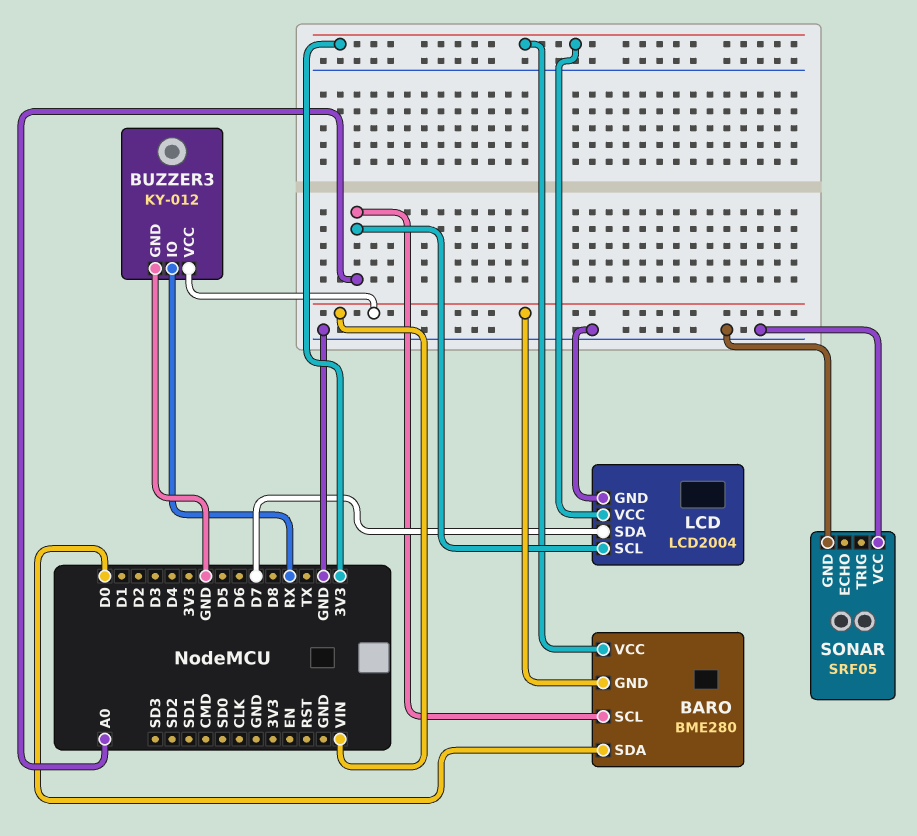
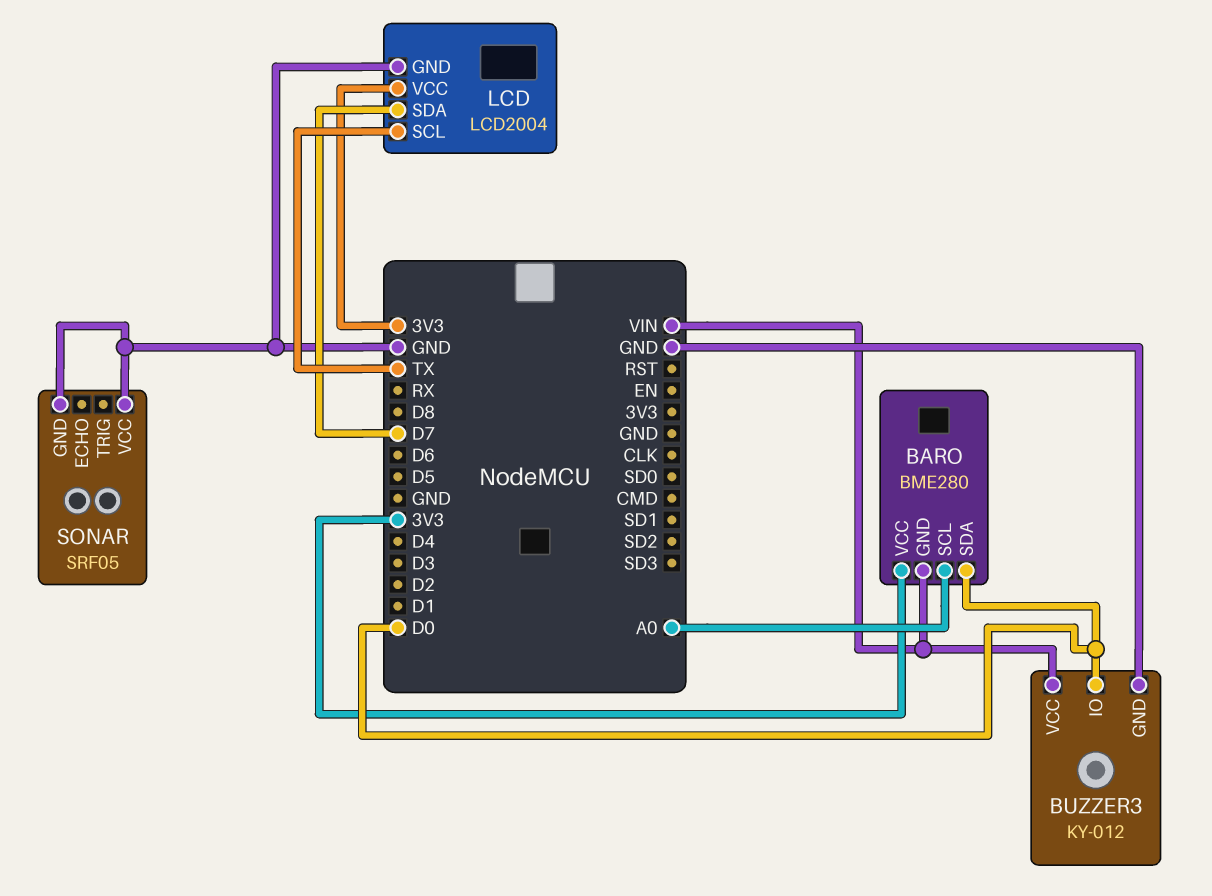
BUZZER3 pin IO: RX -> D0
LCD pin SCL: A0 -> TX

